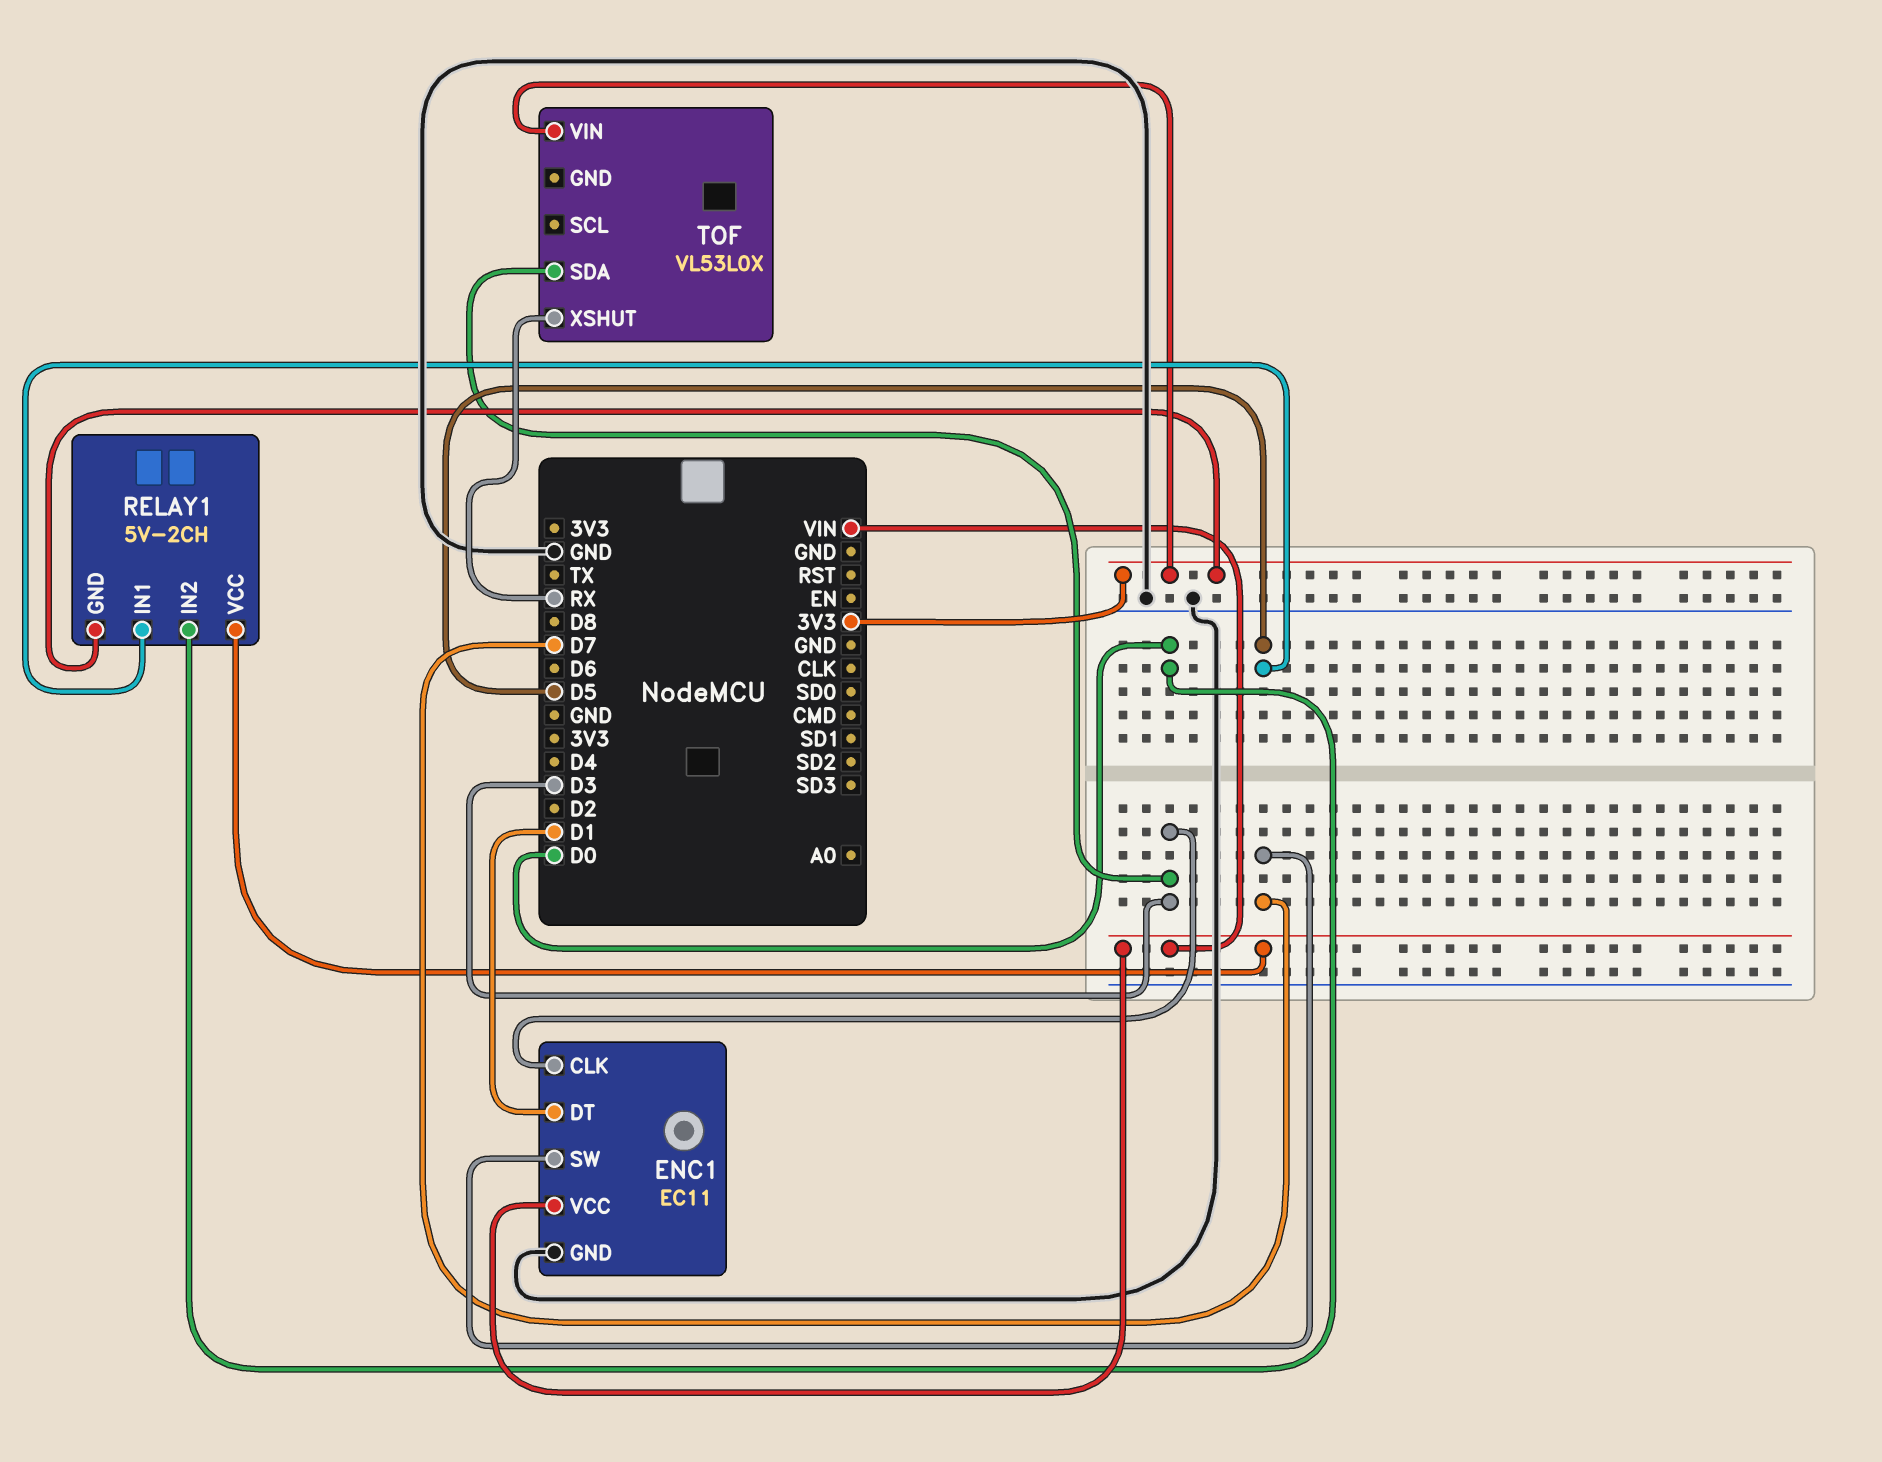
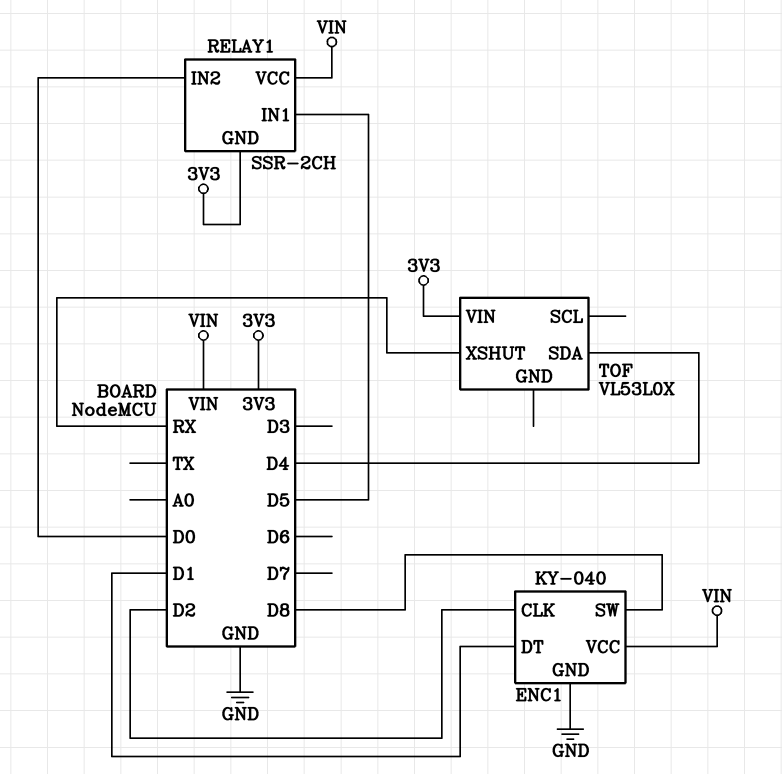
ENC1: EC11 -> KY-040
ENC1 pin CLK: D3 -> D2
ENC1 pin SW: D7 -> D8
RELAY1: 5V-2CH -> SSR-2CH
TOF pin SDA: D3 -> D4

